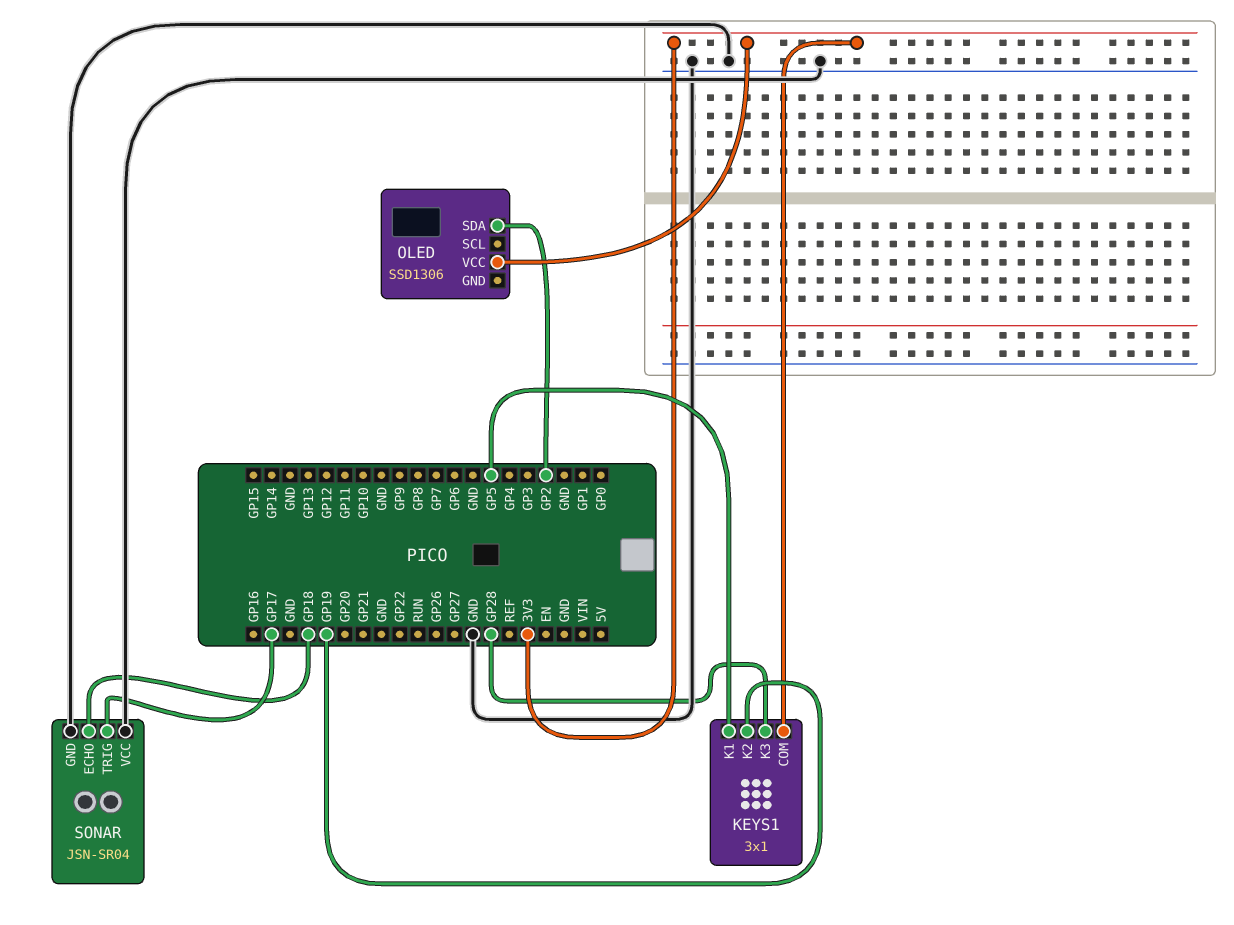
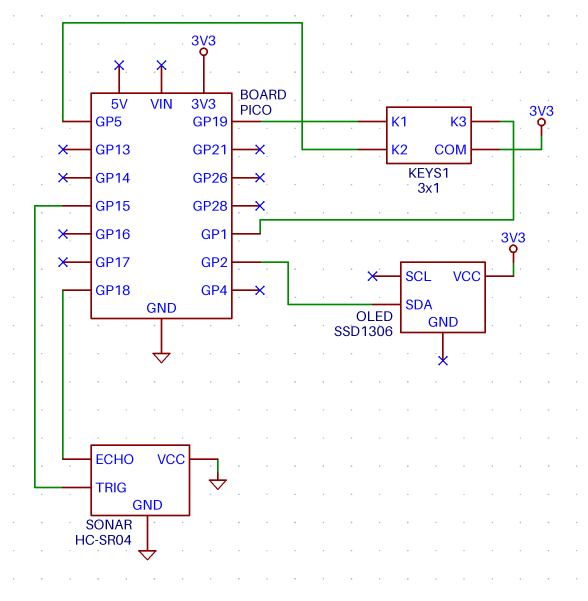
KEYS1 pin K1: GP5 -> GP19
KEYS1 pin K2: GP19 -> GP5
KEYS1 pin K3: GP28 -> GP1
SONAR: JSN-SR04 -> HC-SR04
SONAR pin TRIG: GP17 -> GP15

